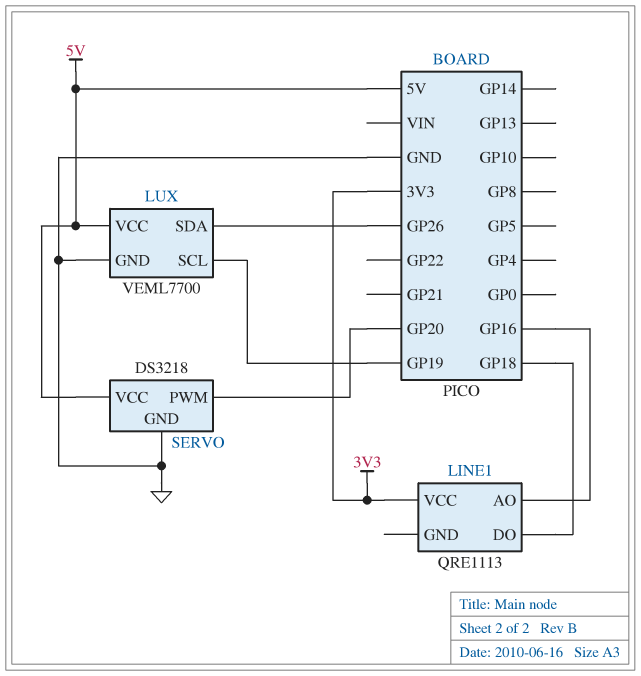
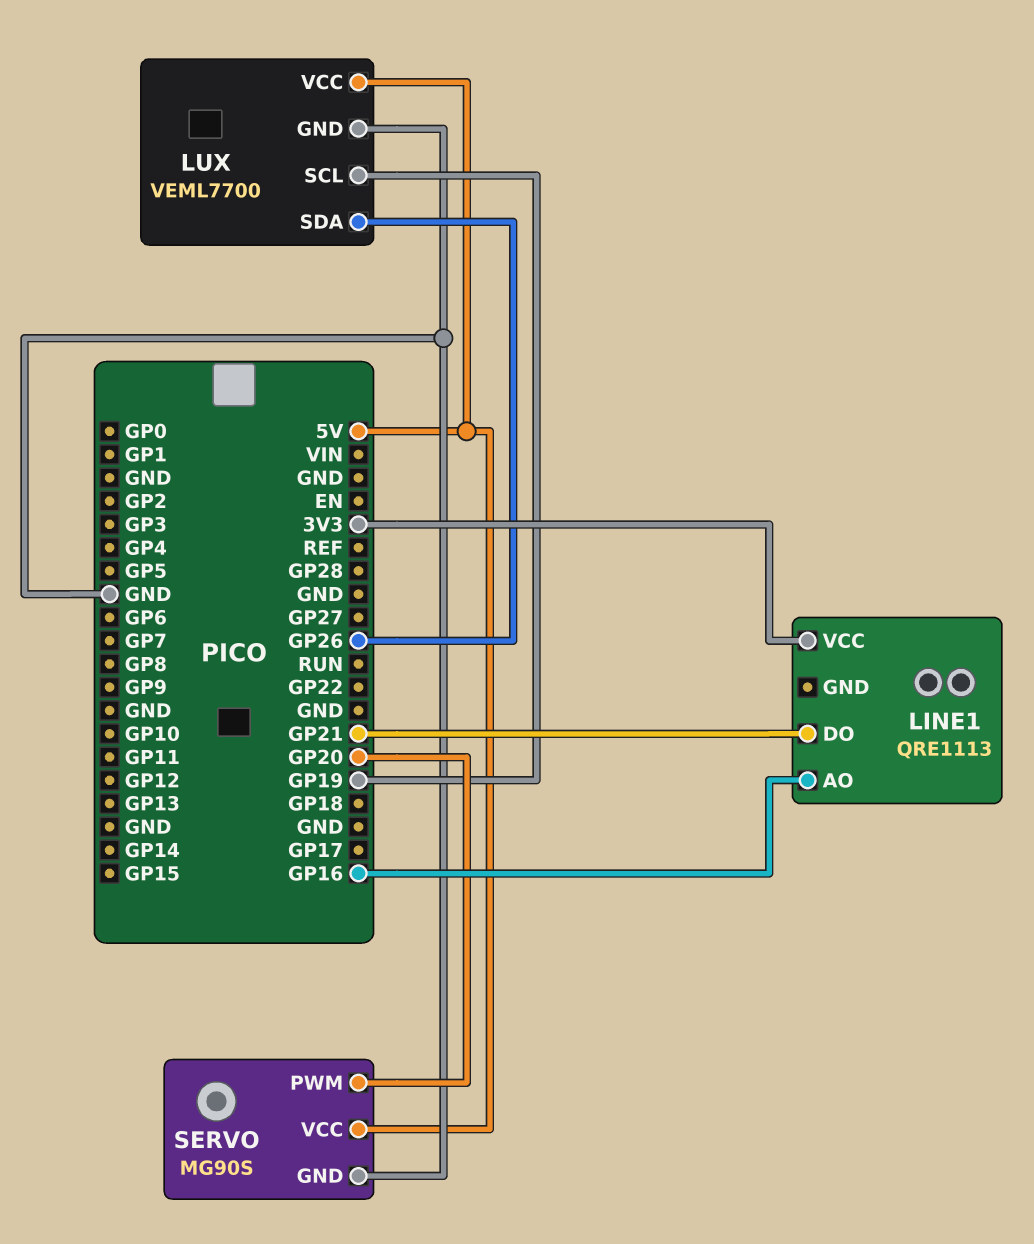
LINE1 pin DO: GP18 -> GP21
SERVO: DS3218 -> MG90S

